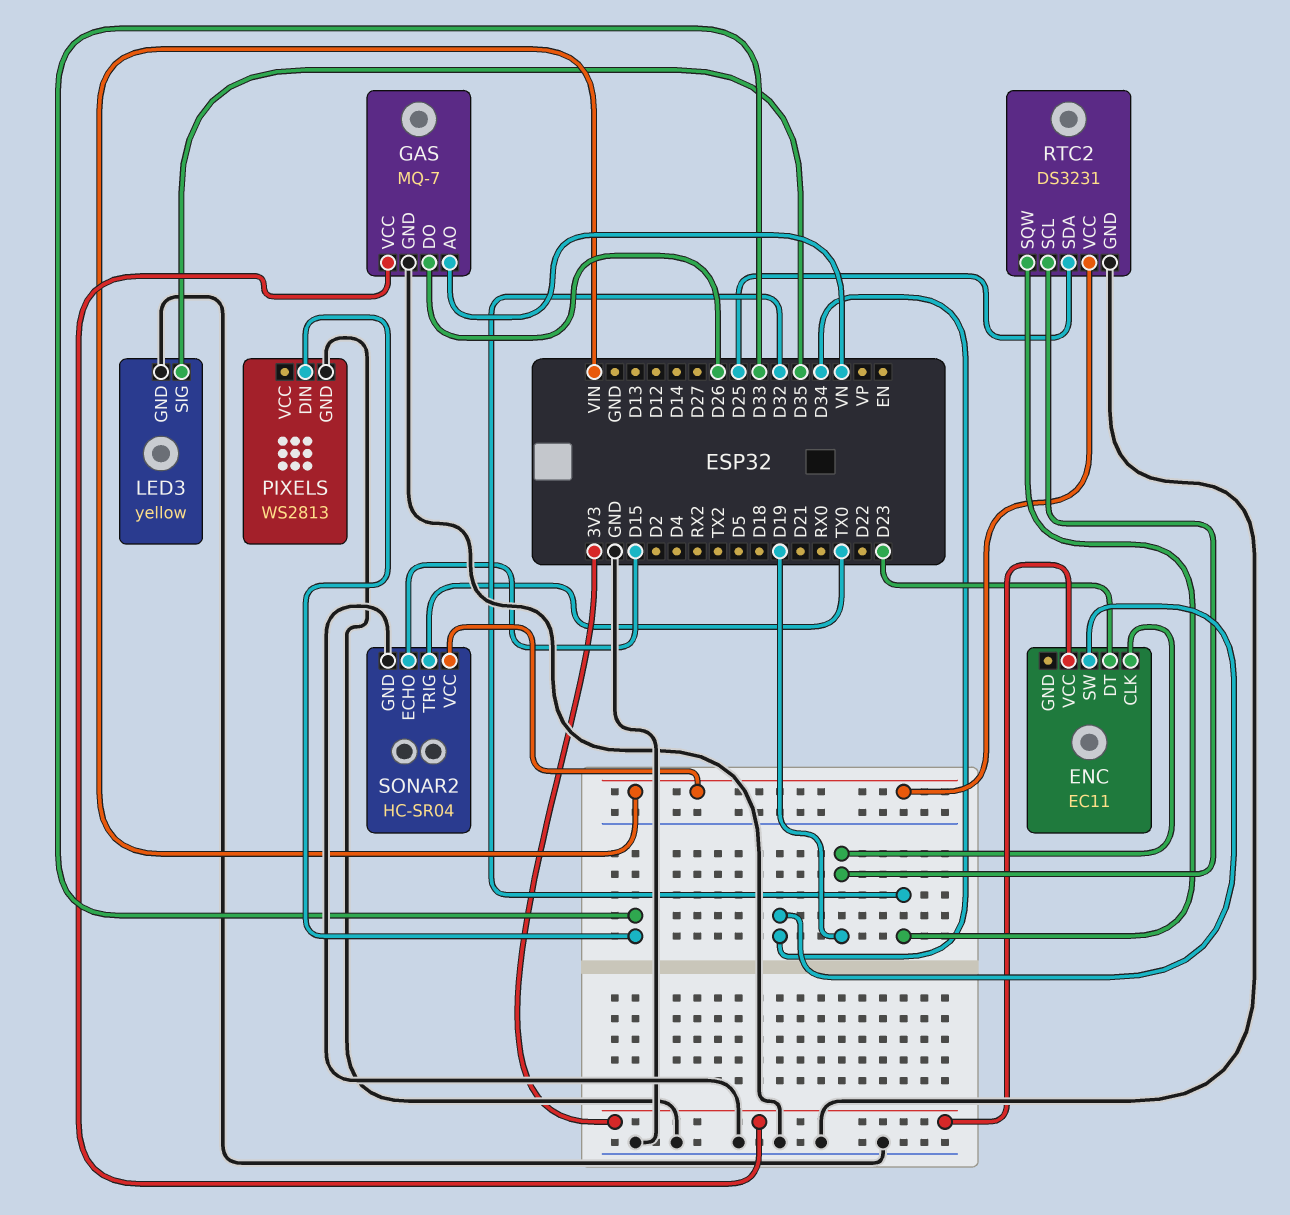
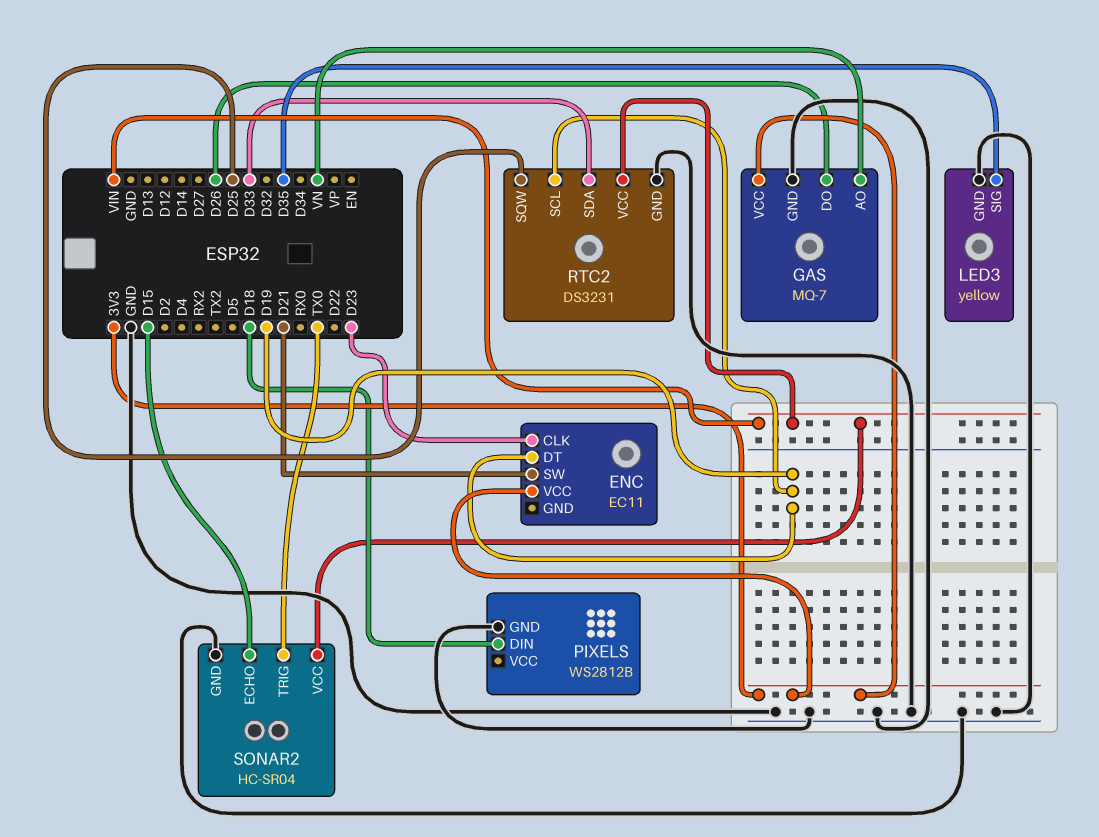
ENC pin CLK: D19 -> D23
ENC pin DT: D23 -> D19
ENC pin SW: D34 -> D21
PIXELS: WS2813 -> WS2812B
PIXELS pin DIN: D33 -> D18
RTC2 pin SDA: D25 -> D33
RTC2 pin SQW: D32 -> D25

